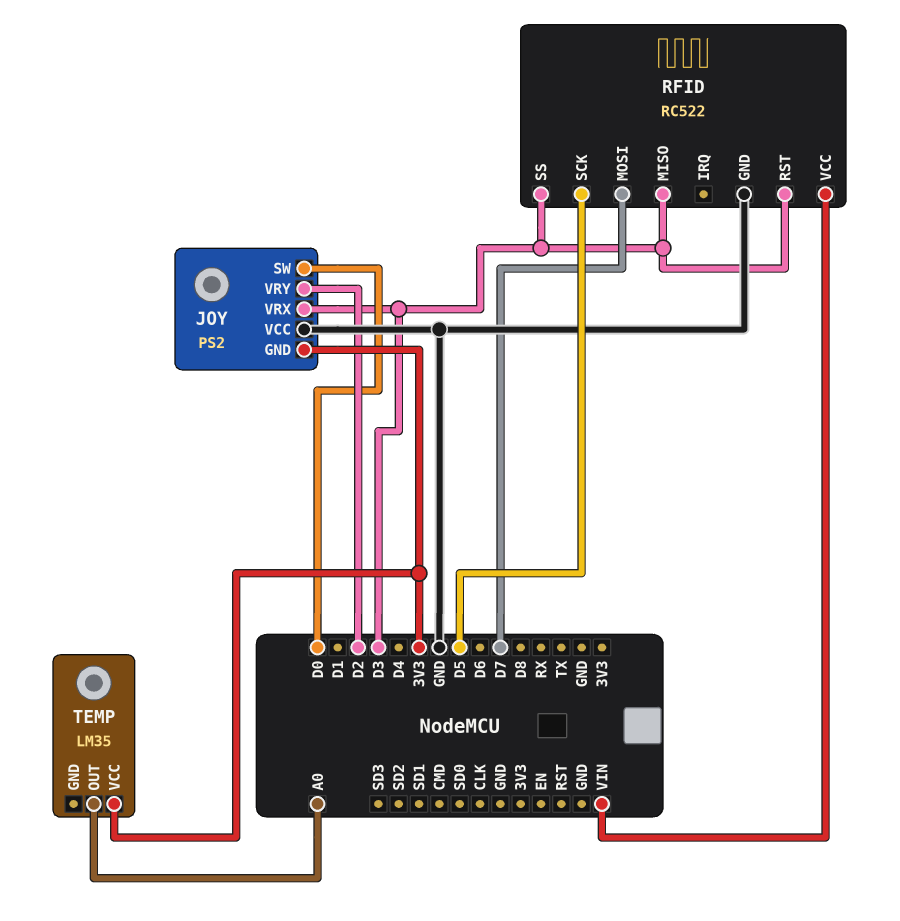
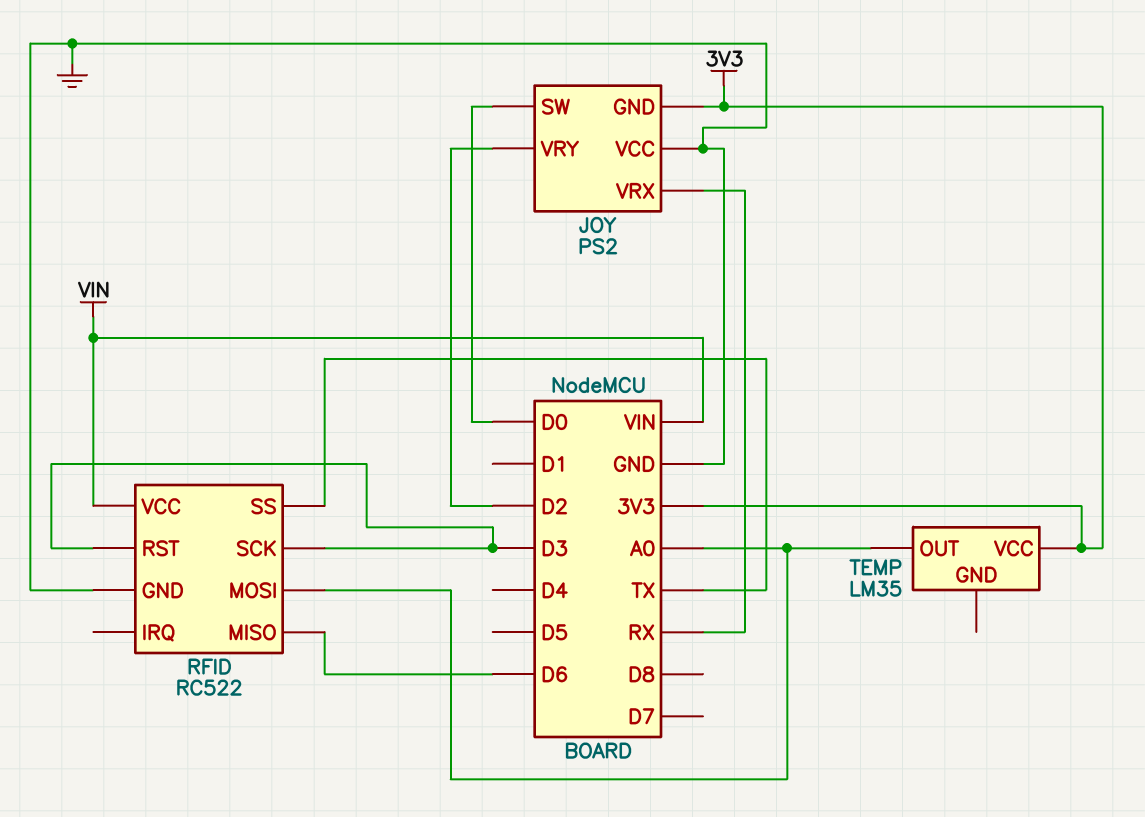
JOY pin VRX: D3 -> RX
RFID pin MISO: D3 -> D6
RFID pin MOSI: D7 -> A0
RFID pin SCK: D5 -> D3
RFID pin SS: D3 -> TX

